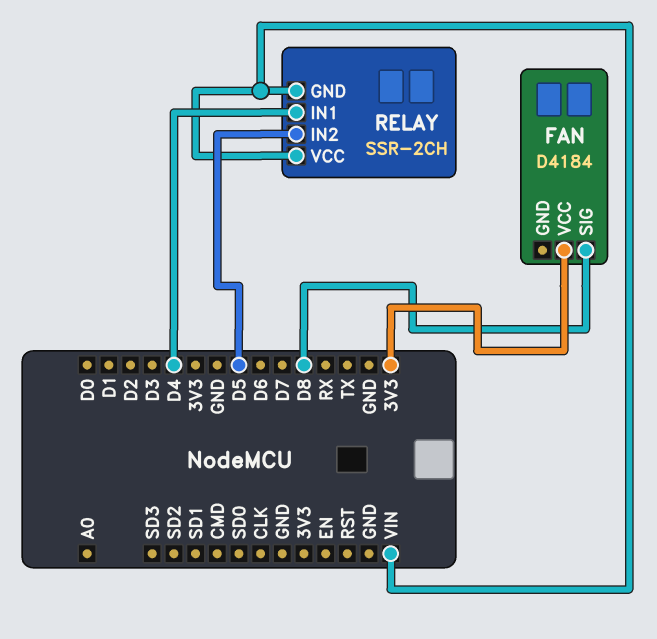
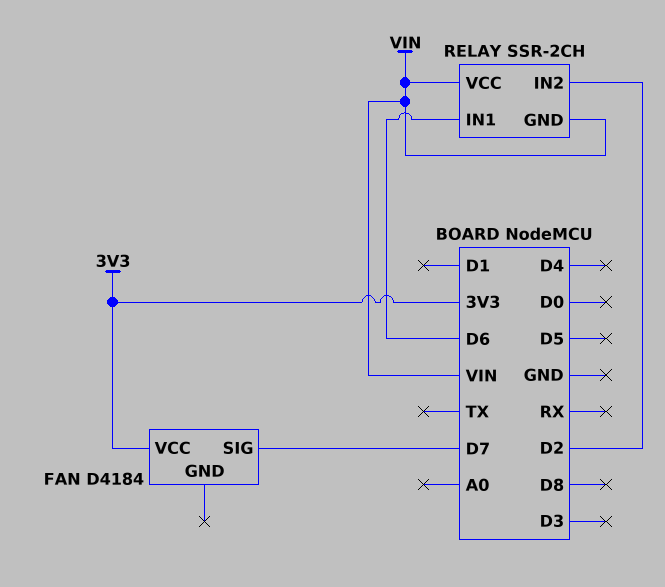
FAN pin SIG: D8 -> D7
RELAY pin IN1: D4 -> D6
RELAY pin IN2: D5 -> D2

